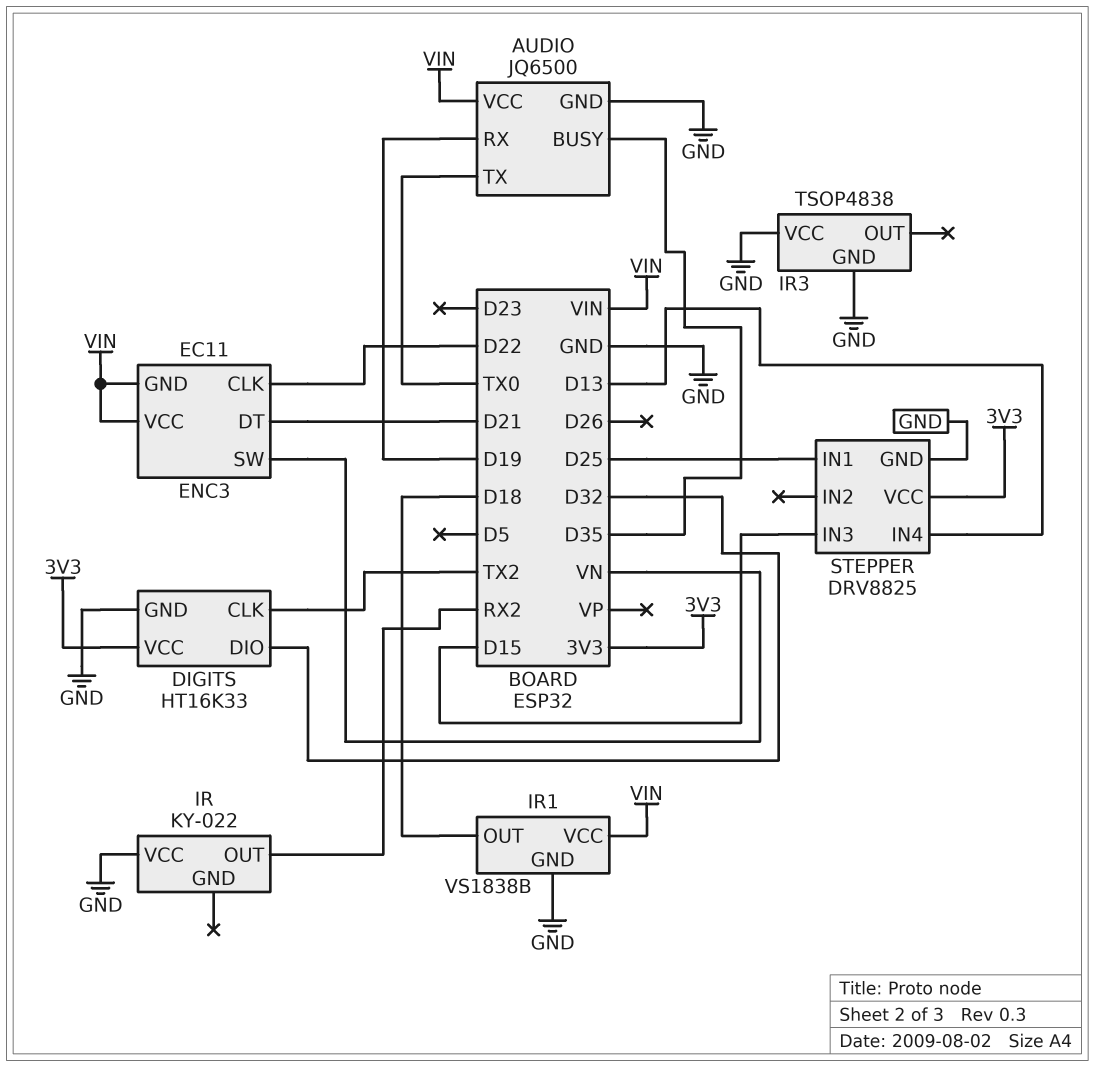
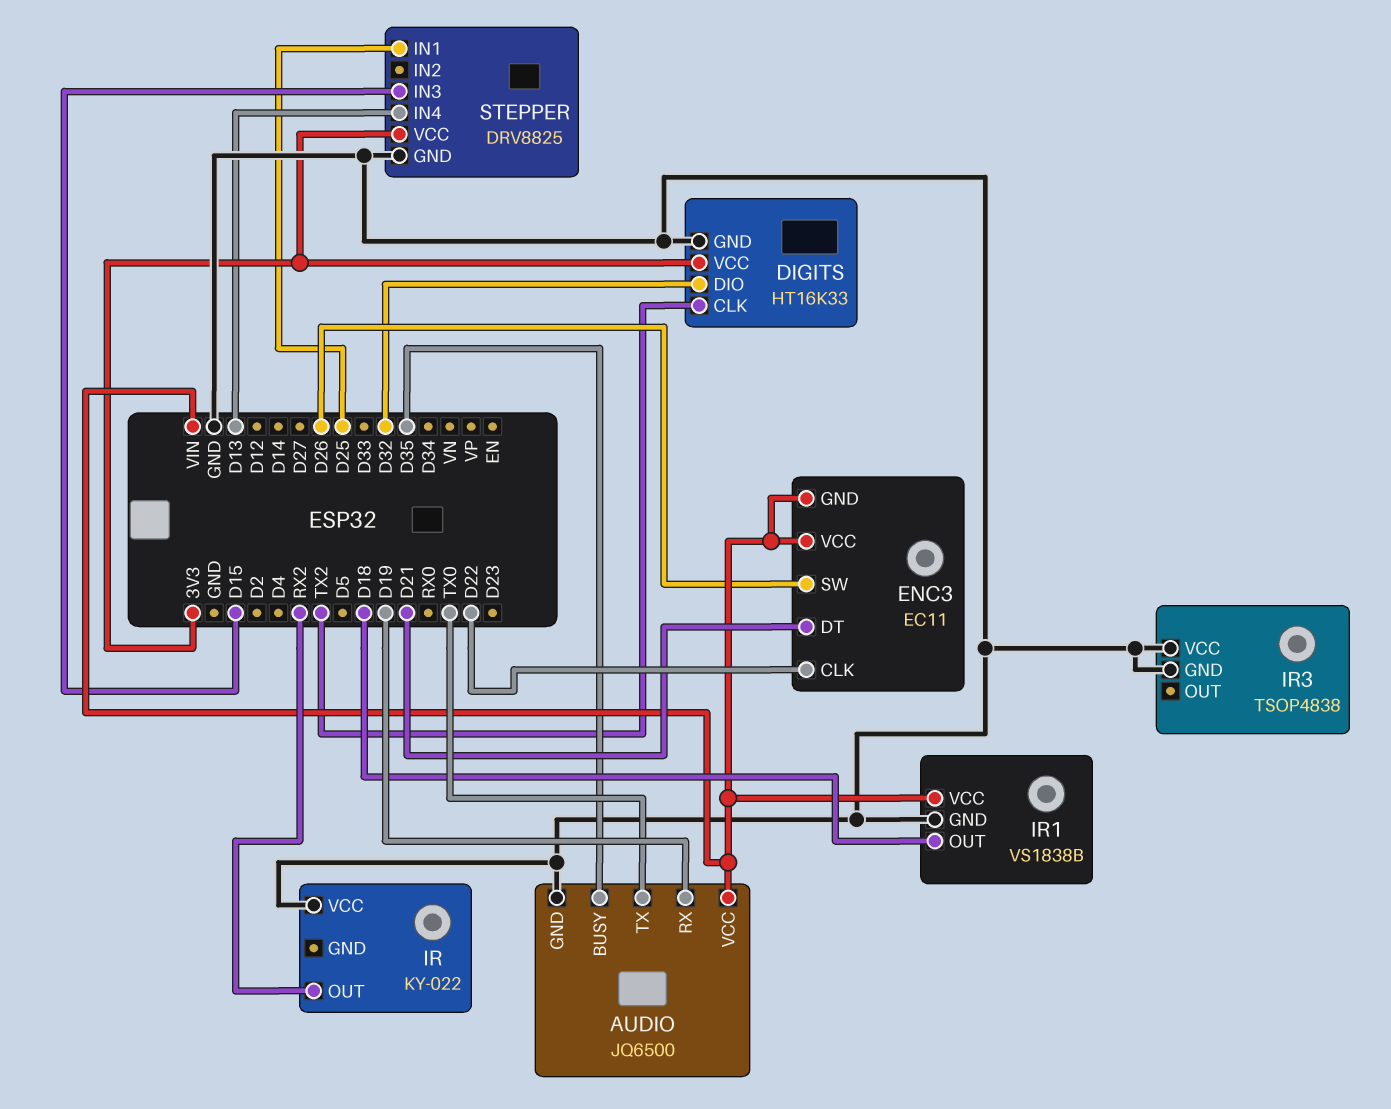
ENC3 pin SW: VN -> D26

